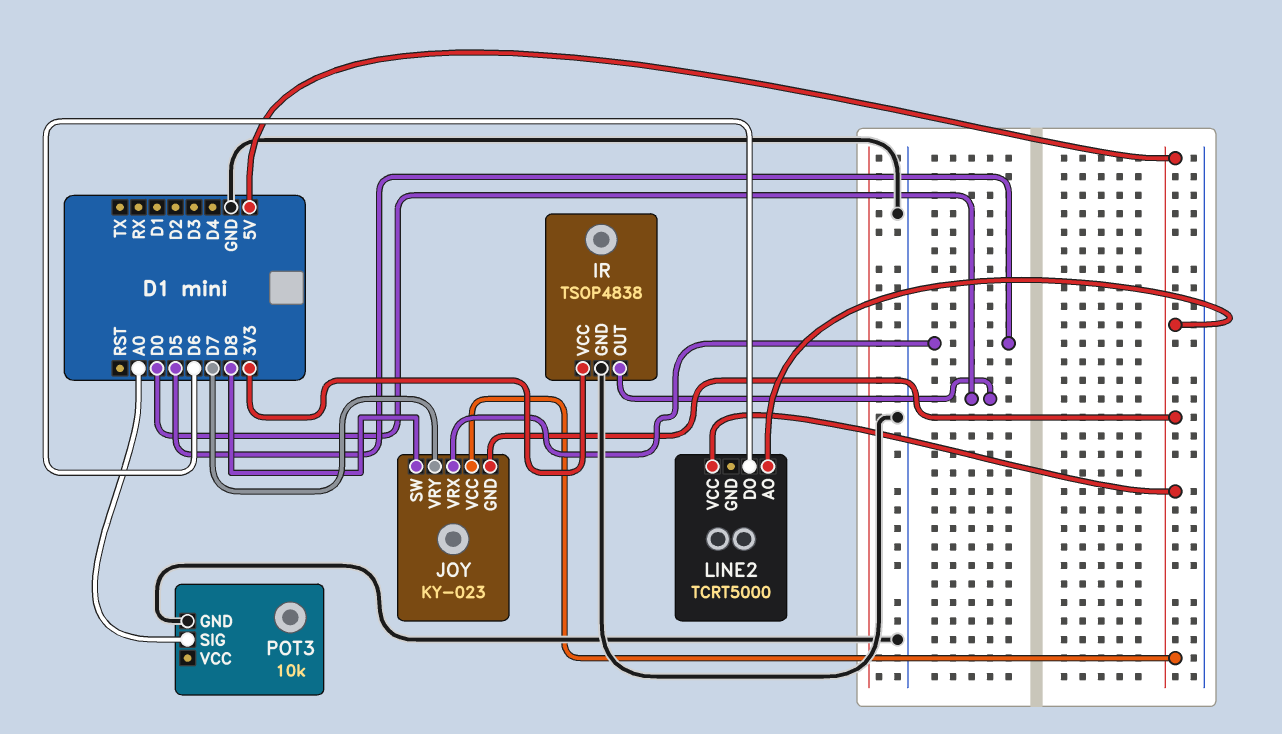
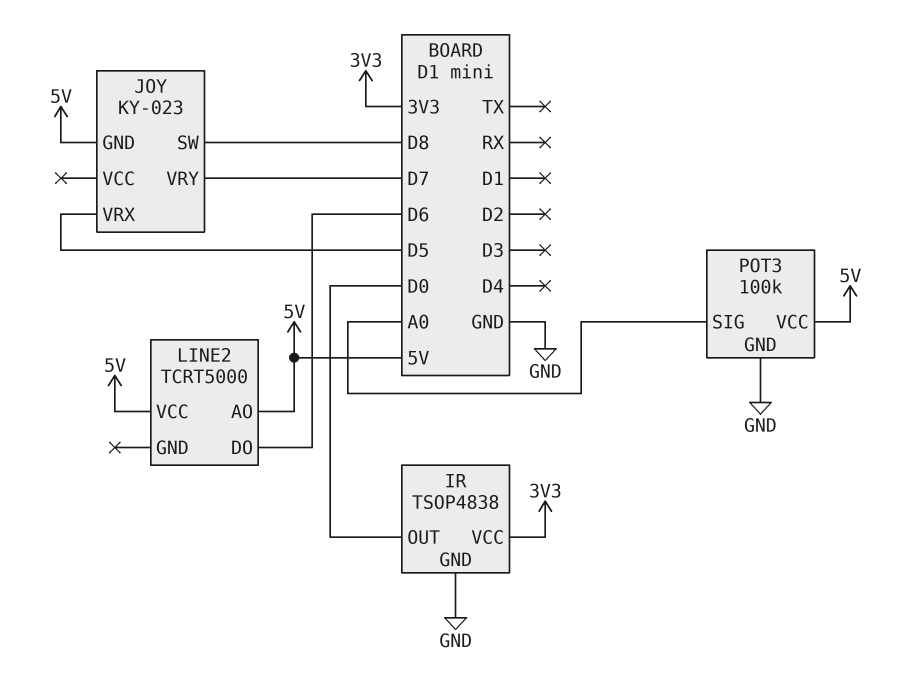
JOY pin VCC: 5V -> none
POT3: 10k -> 100k
POT3 pin VCC: none -> 5V

